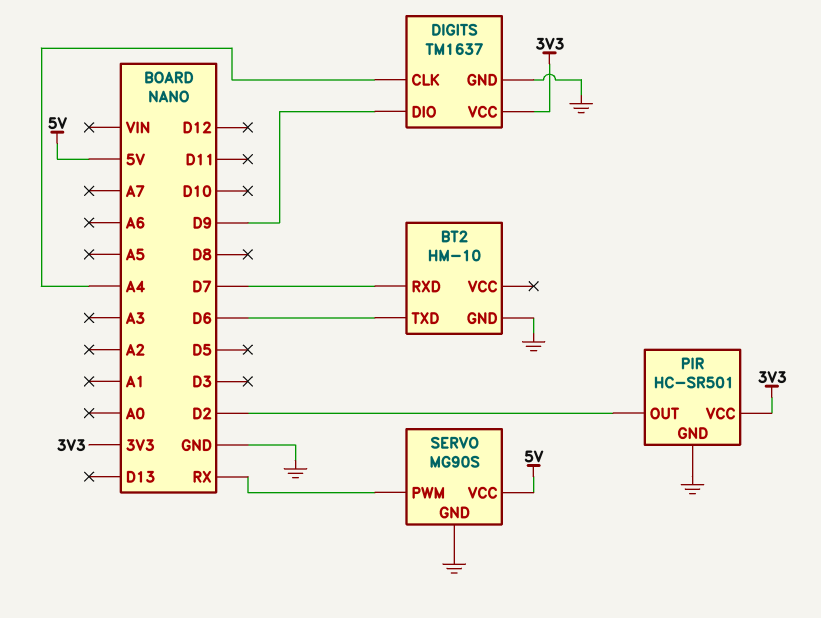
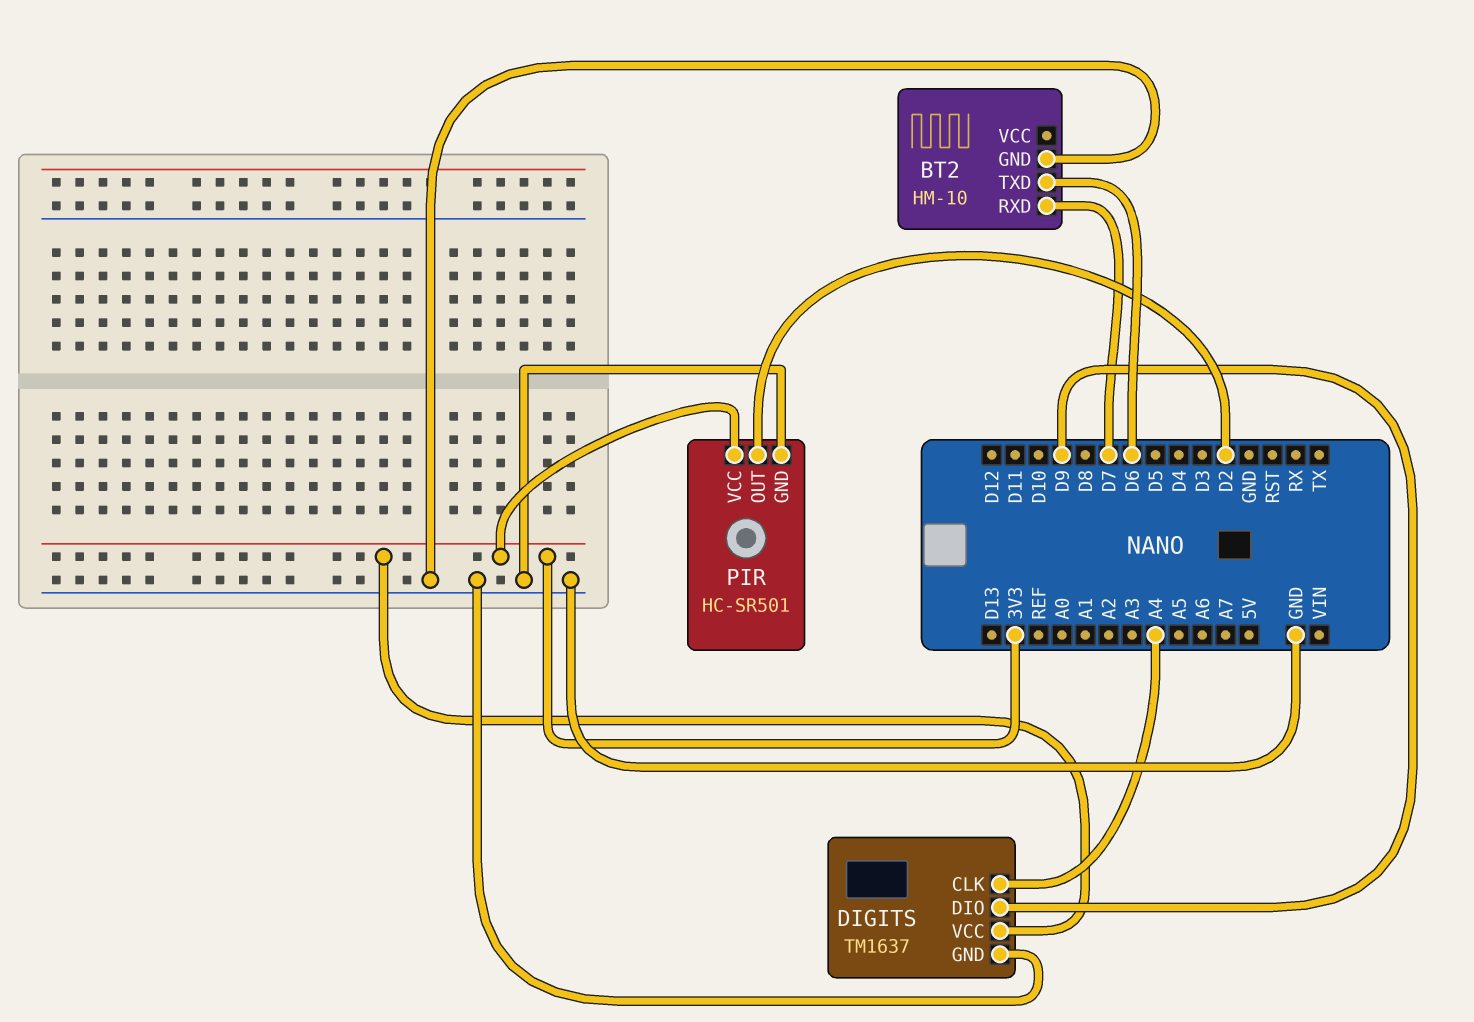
SERVO: MG90S -> none
SERVO pin GND: GND -> none
SERVO pin PWM: RX -> none
SERVO pin VCC: 5V -> none

